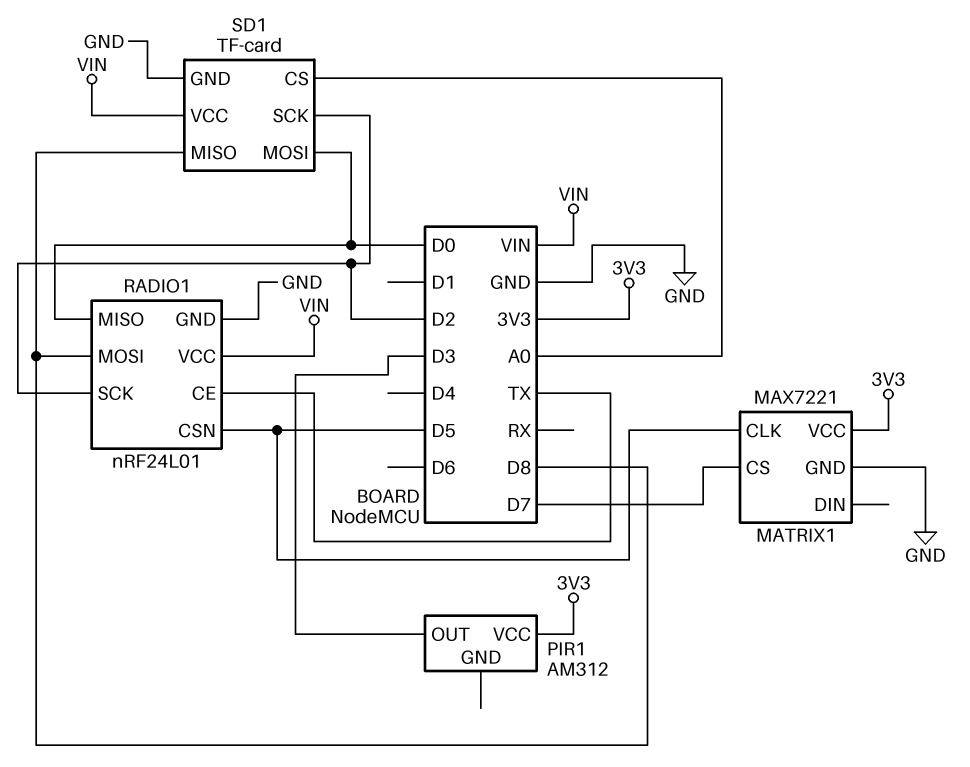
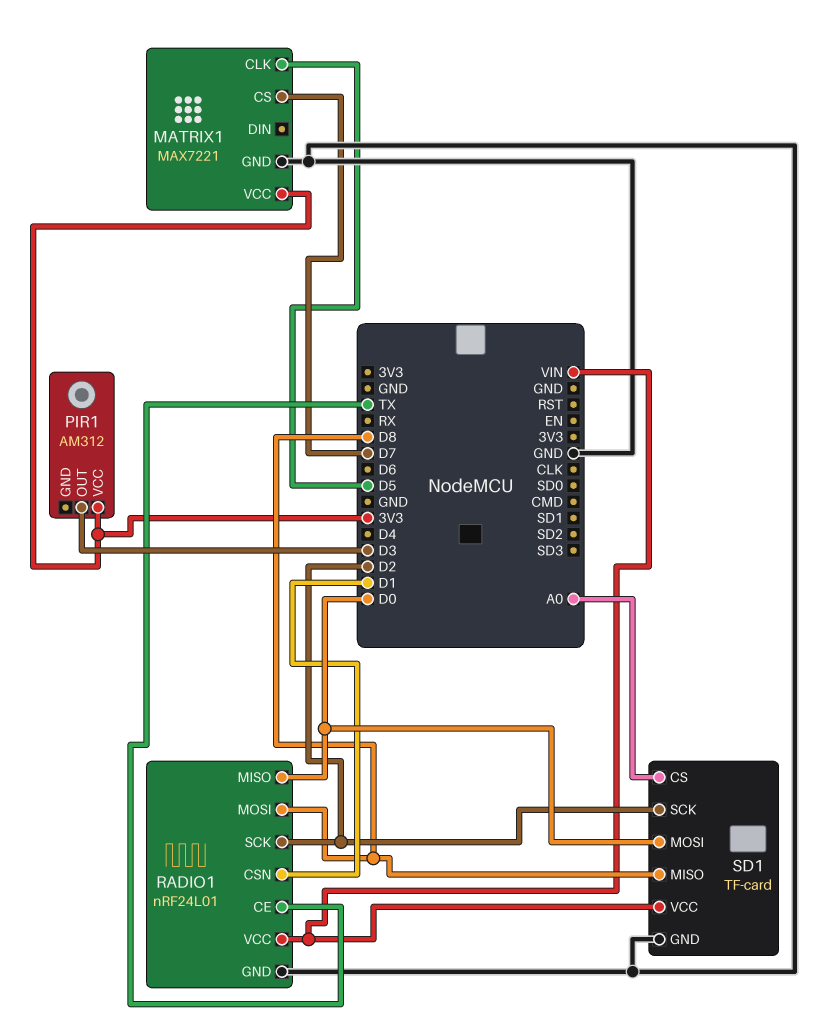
RADIO1 pin CSN: D5 -> D1

